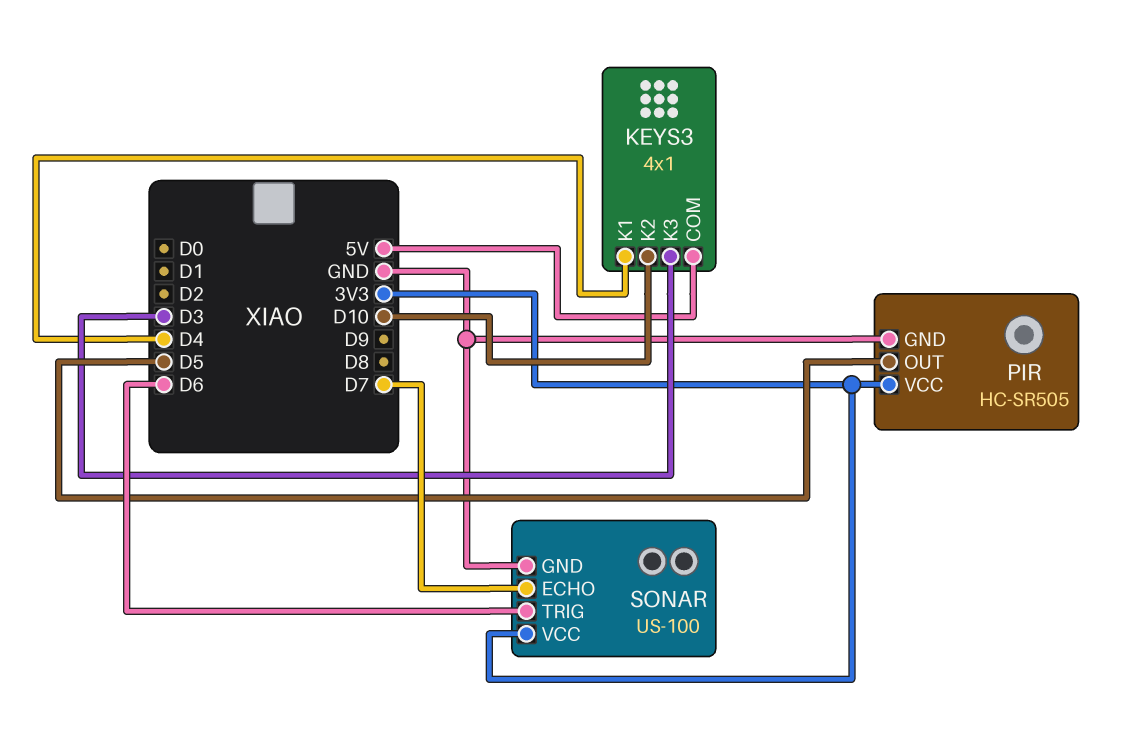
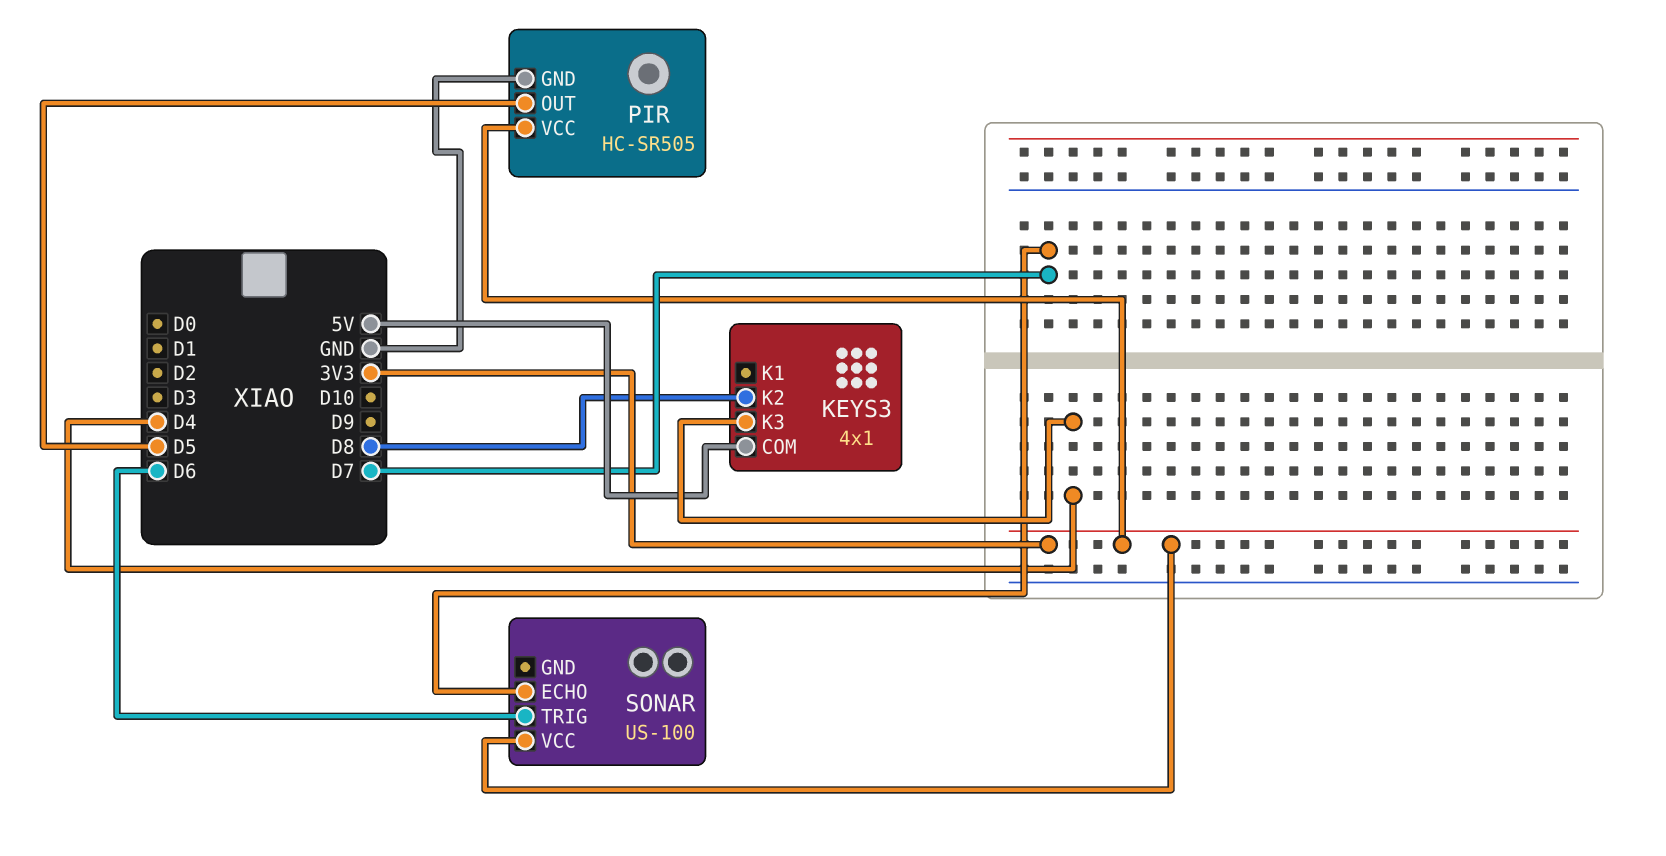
KEYS3 pin K1: D4 -> none
KEYS3 pin K2: D10 -> D8
KEYS3 pin K3: D3 -> D4
SONAR pin GND: GND -> none

